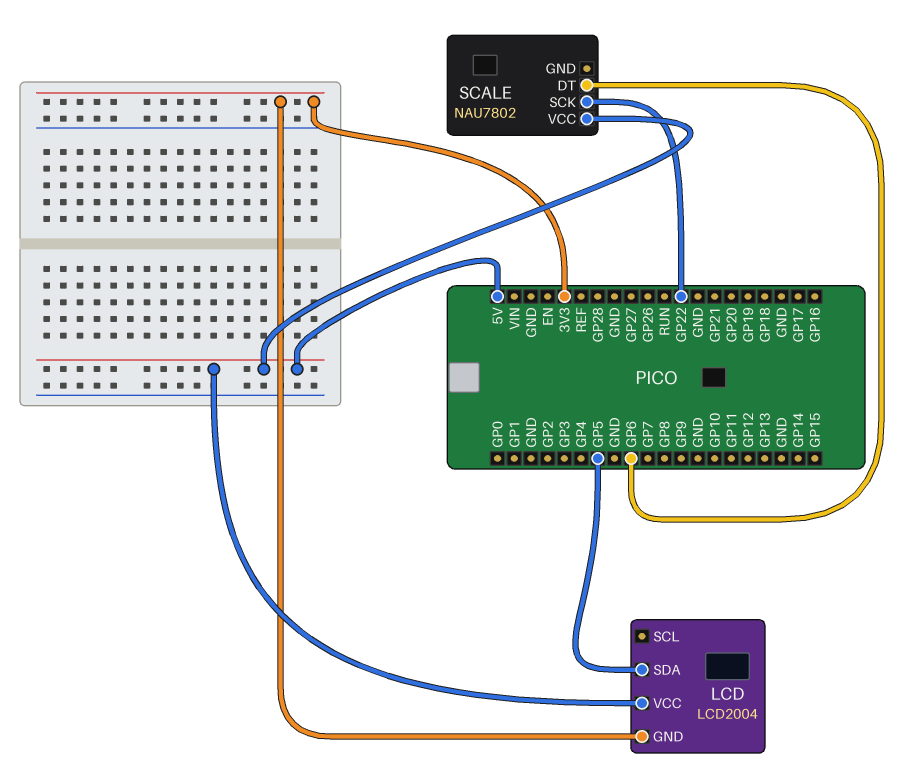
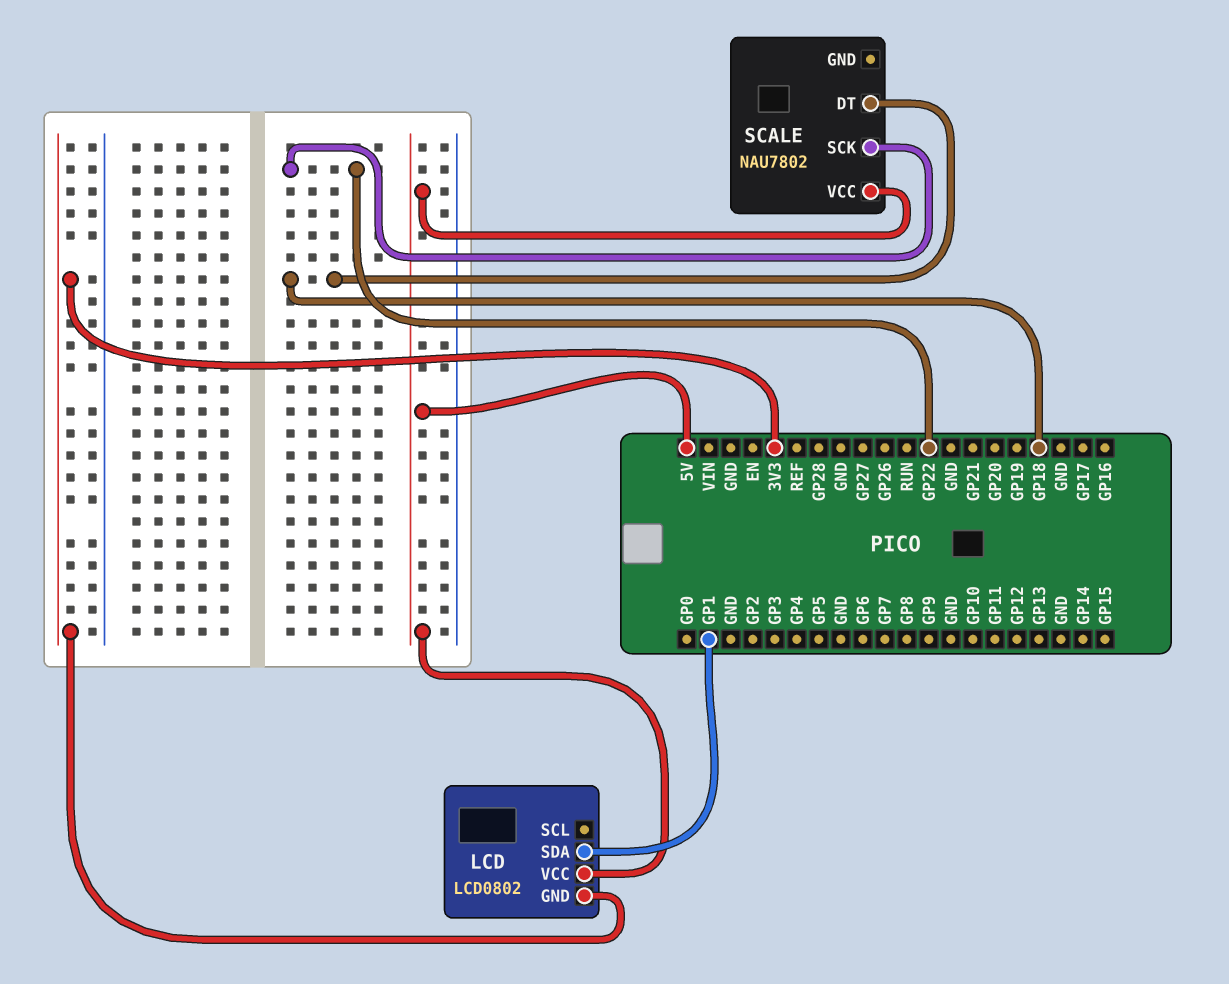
LCD: LCD2004 -> LCD0802
LCD pin SDA: GP5 -> GP1
SCALE pin DT: GP6 -> GP18

